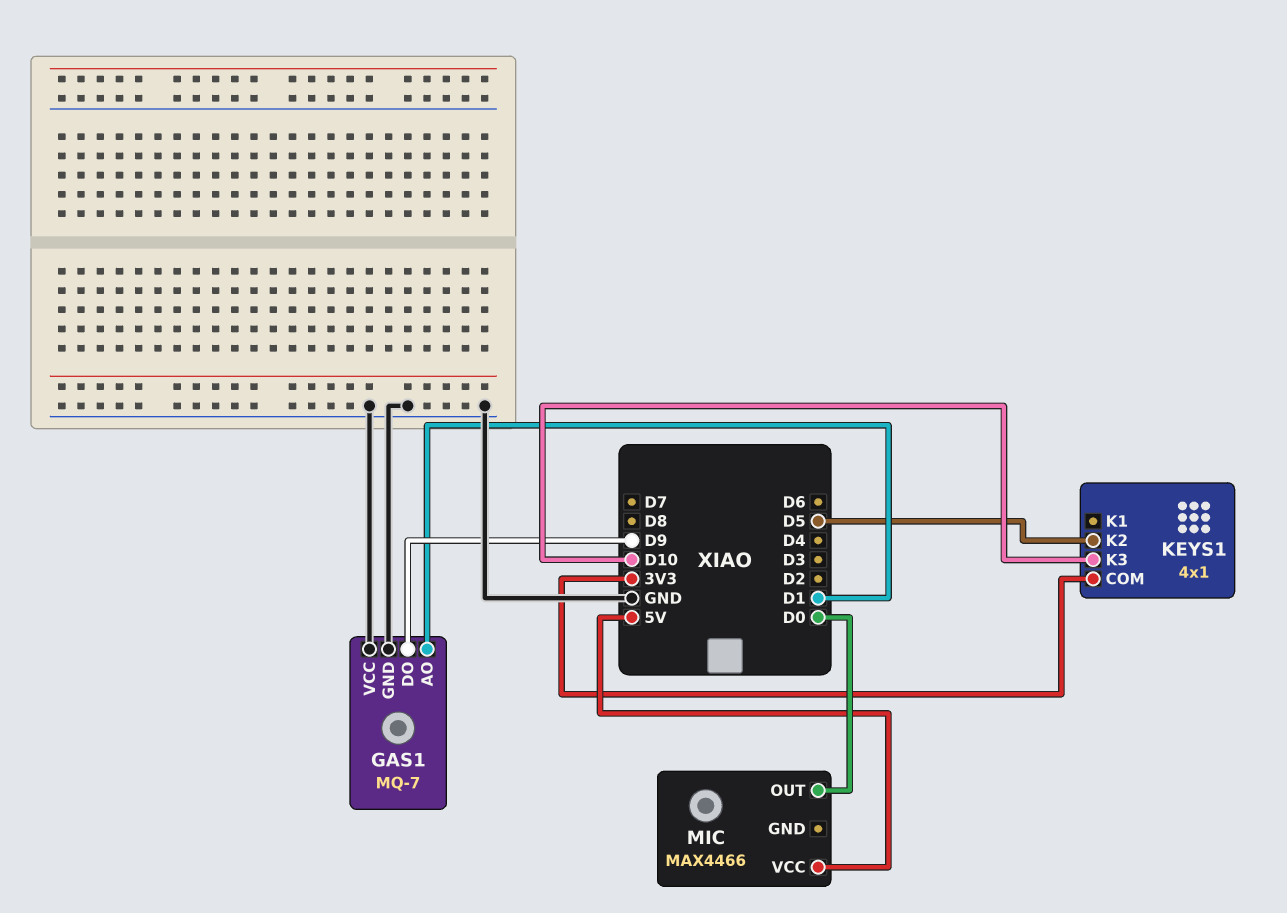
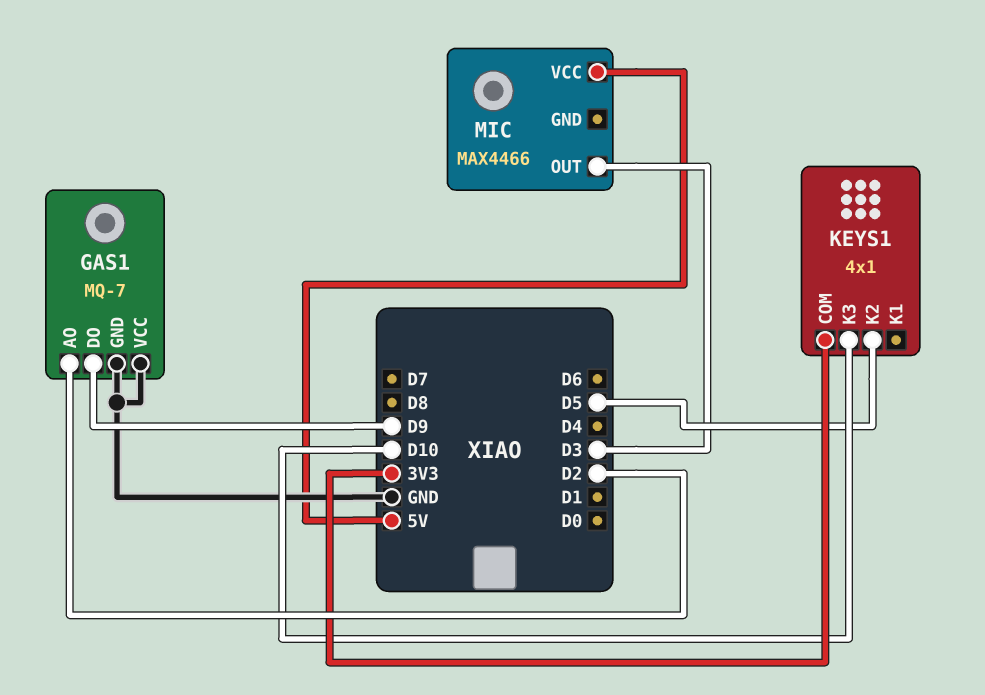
GAS1 pin AO: D1 -> D2
MIC pin OUT: D0 -> D3

